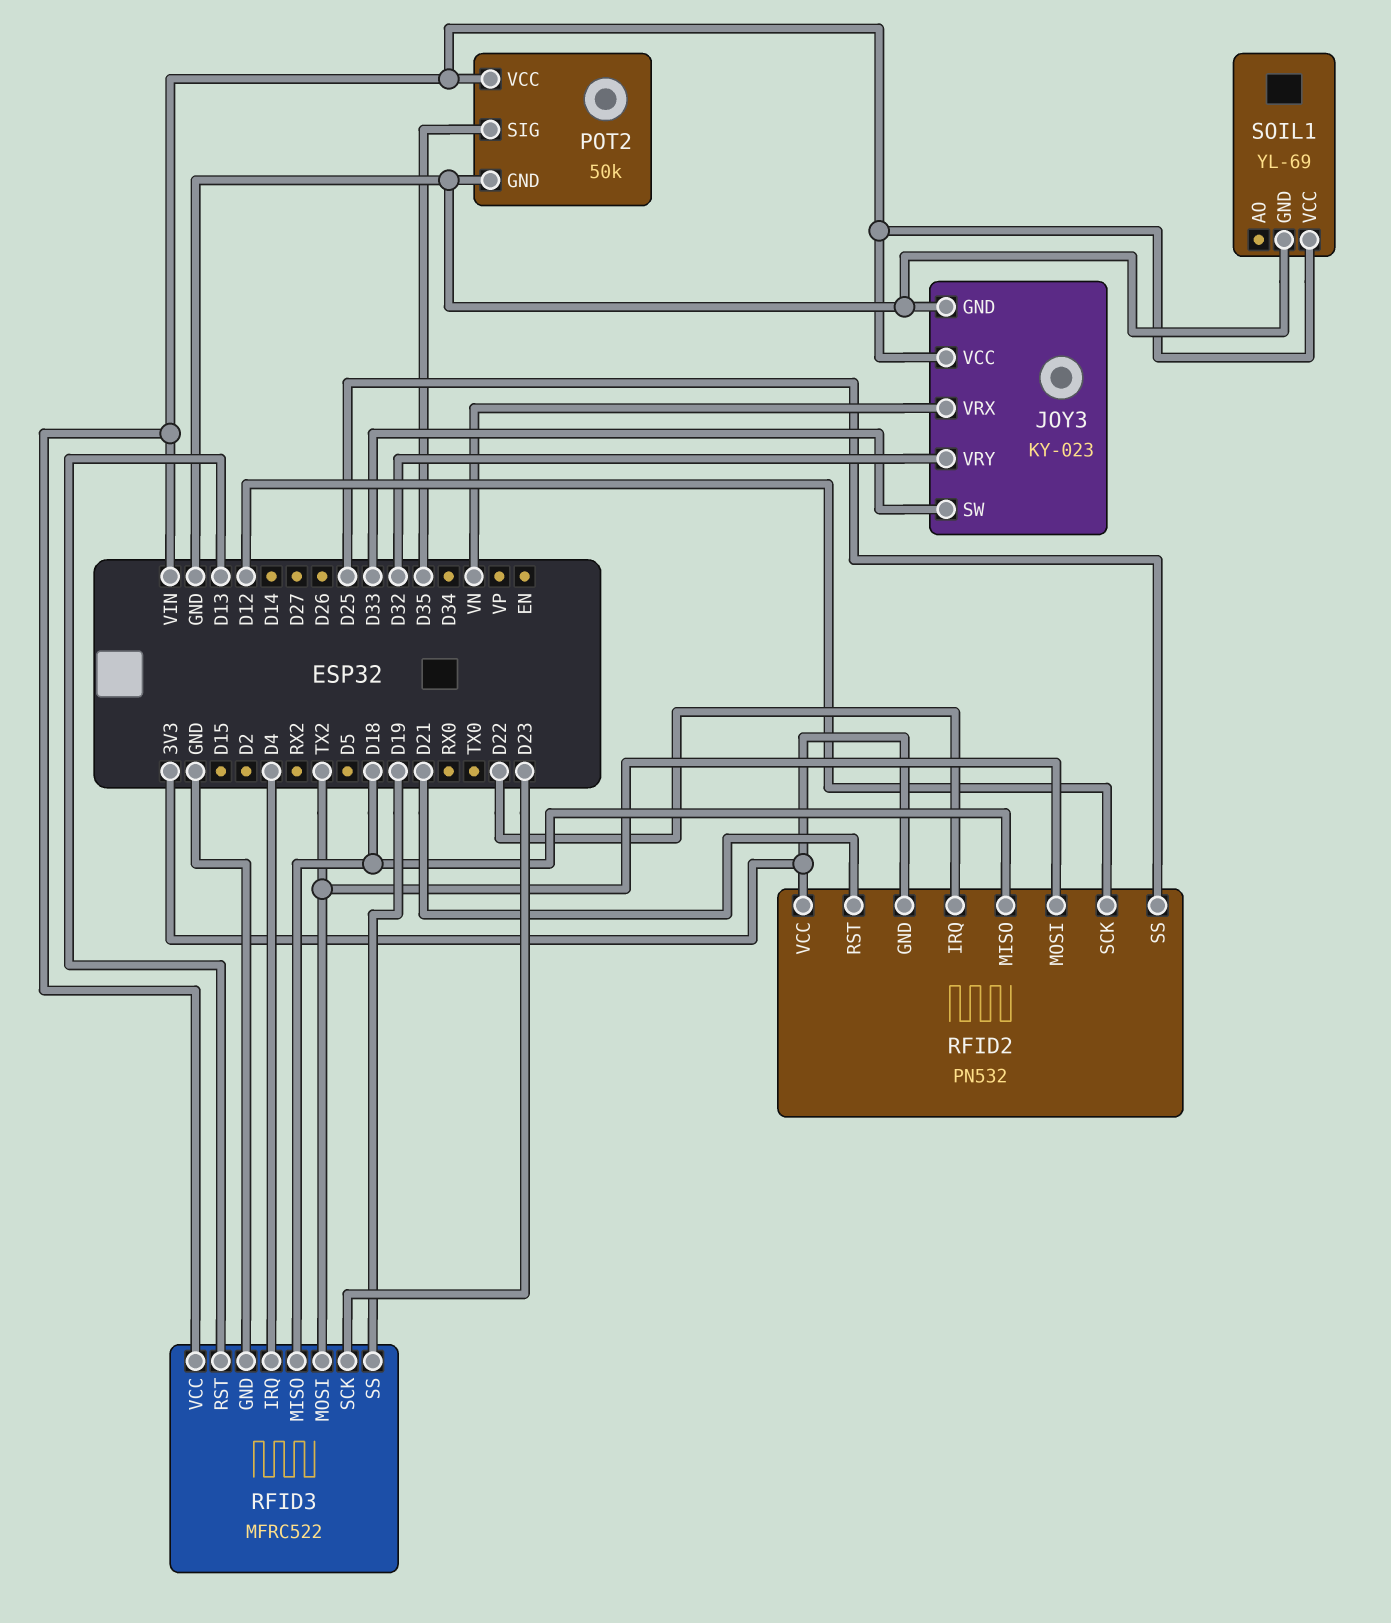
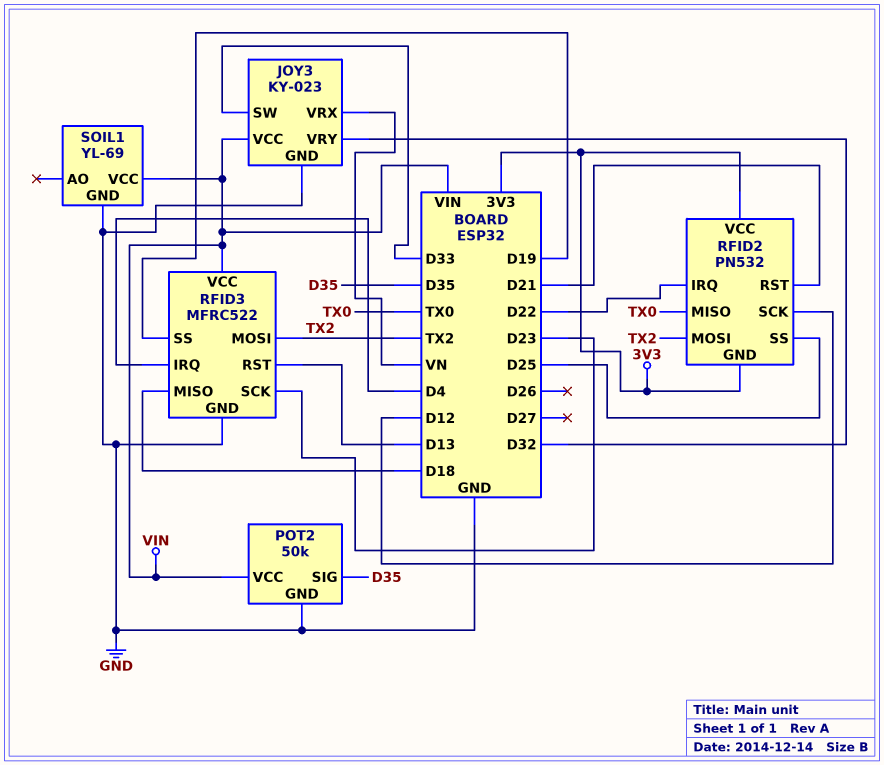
RFID2 pin MISO: D18 -> TX0

